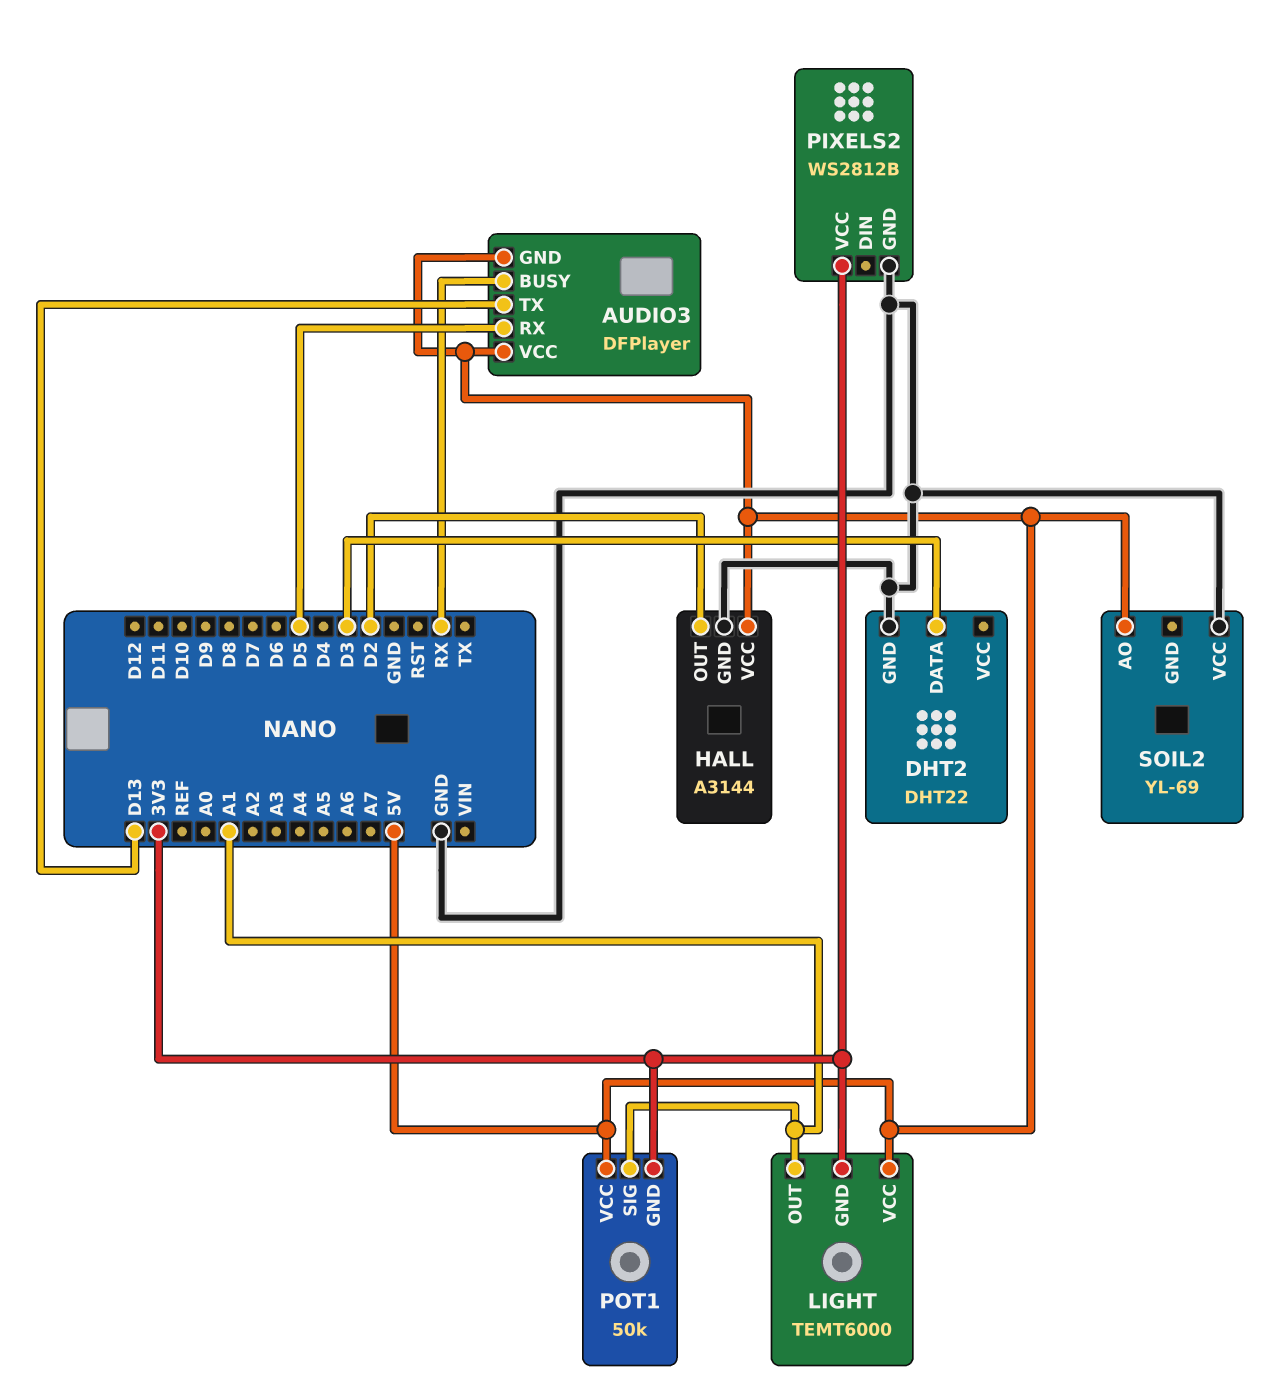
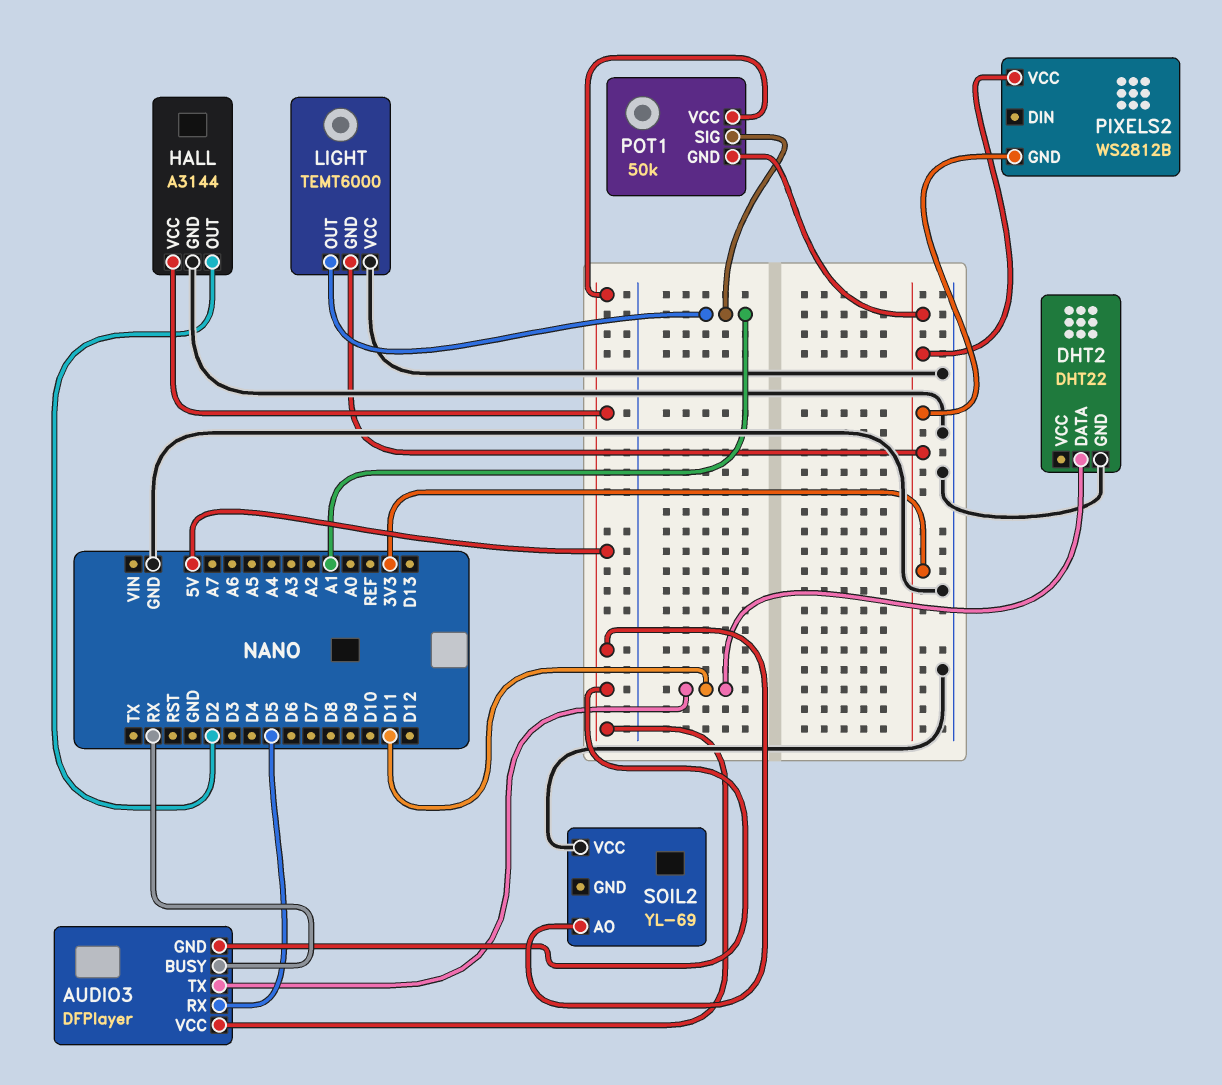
AUDIO3 pin TX: D13 -> D11
DHT2 pin DATA: D3 -> D11
LIGHT pin VCC: 5V -> GND
PIXELS2 pin GND: GND -> 3V3

